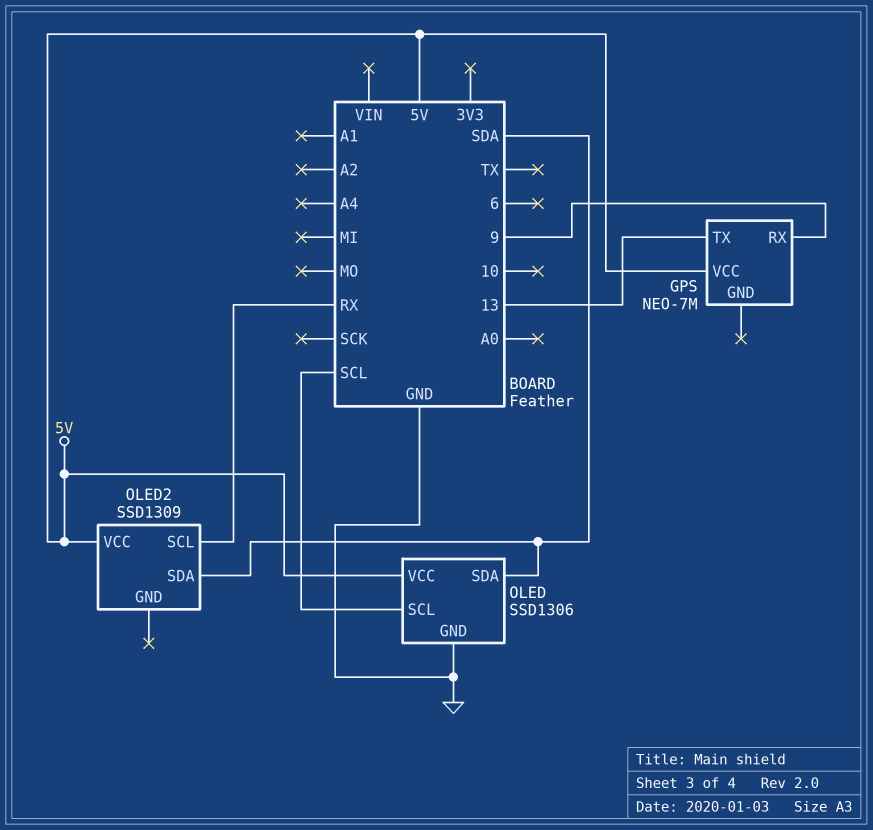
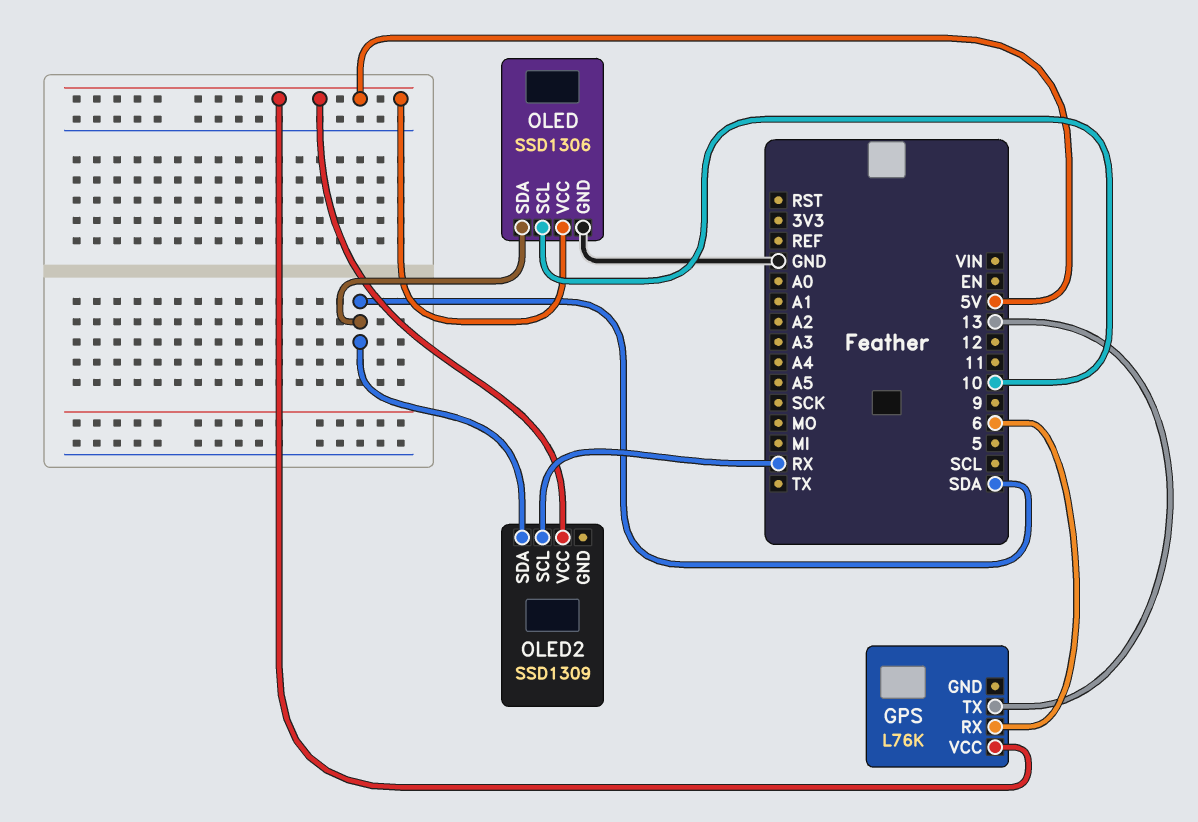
GPS: NEO-7M -> L76K
GPS pin RX: 9 -> 6
OLED pin SCL: SCL -> 10

